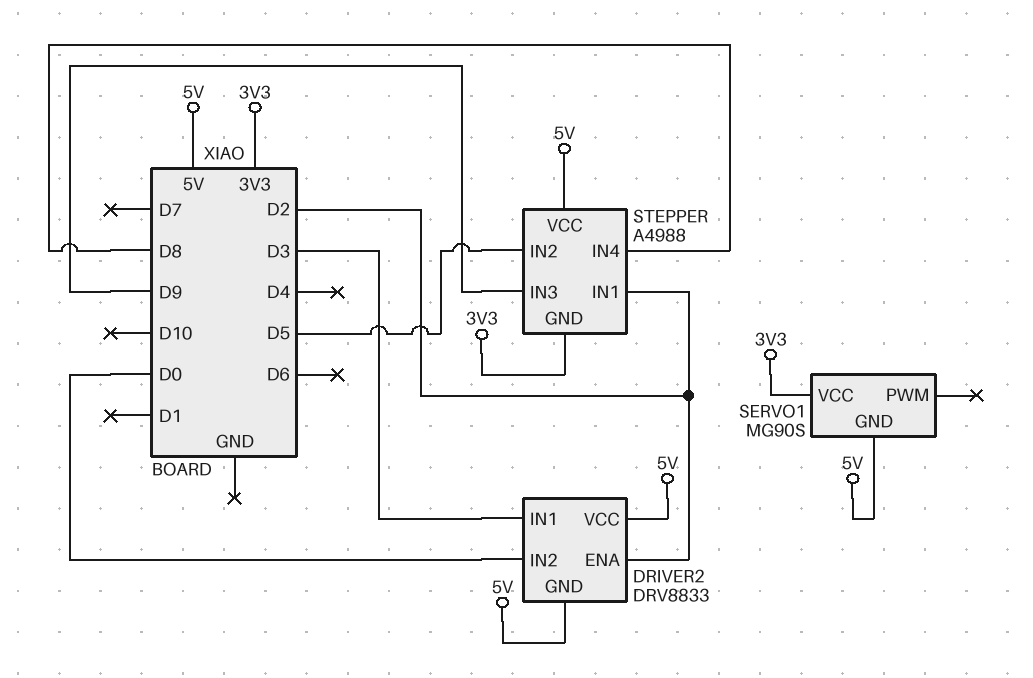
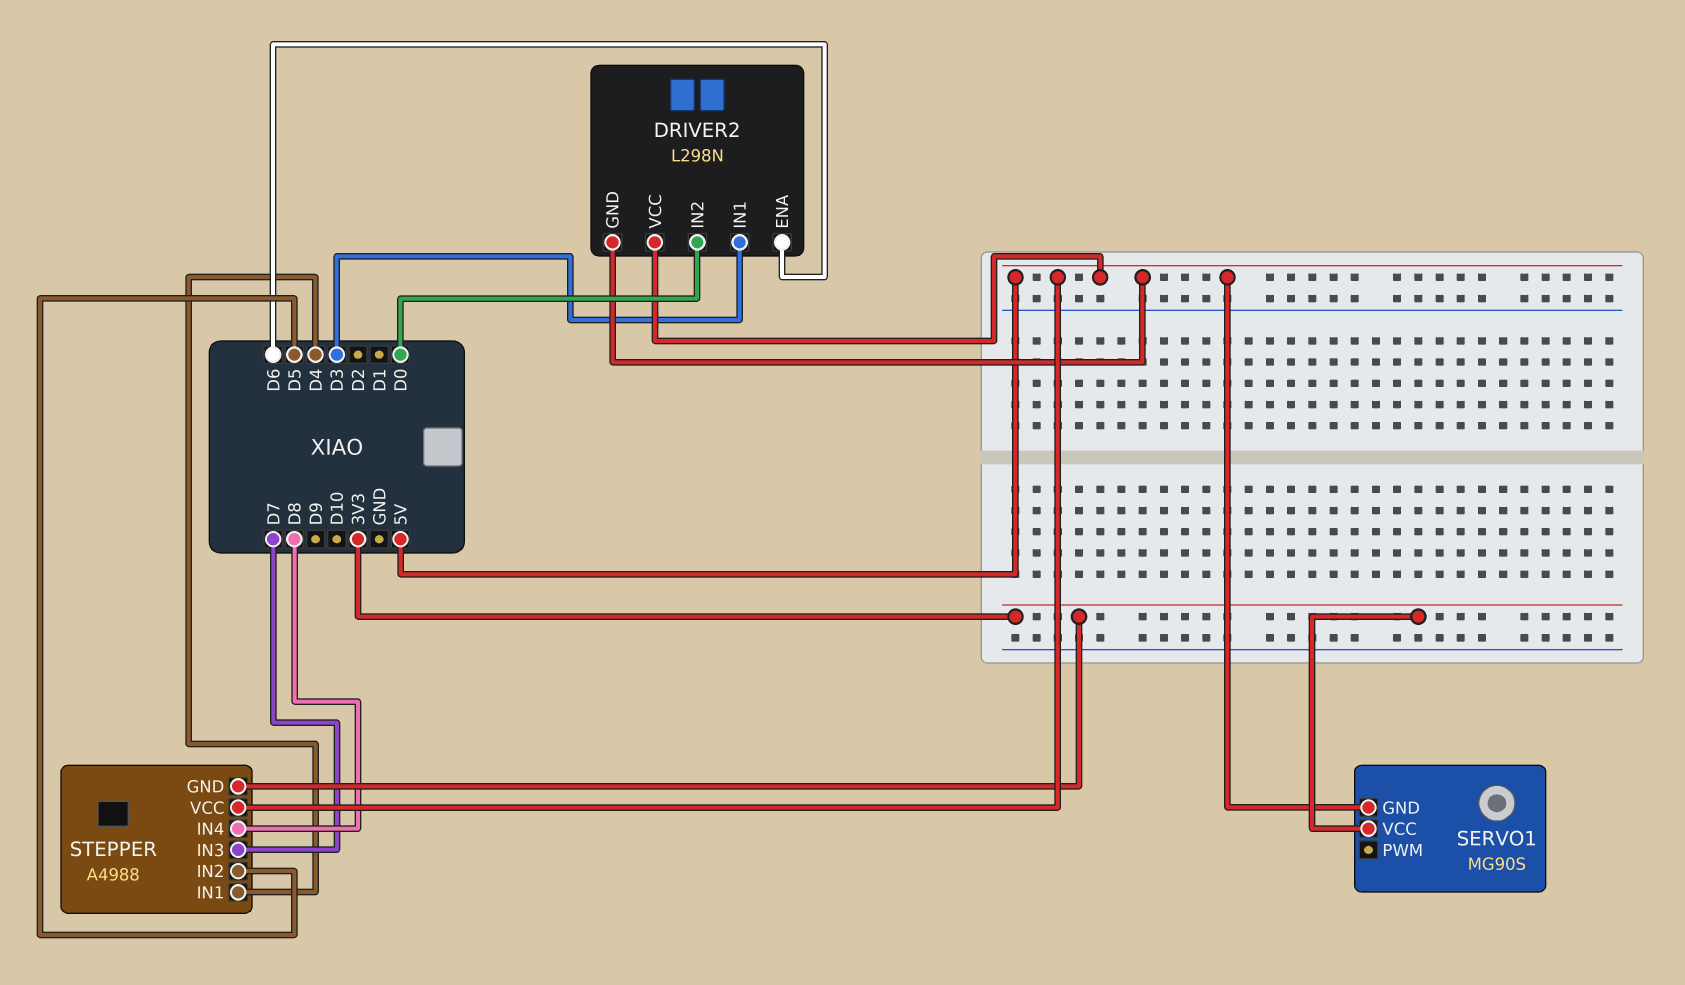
DRIVER2: DRV8833 -> L298N
DRIVER2 pin ENA: D2 -> D6
STEPPER pin IN1: D2 -> D4
STEPPER pin IN3: D9 -> D7

